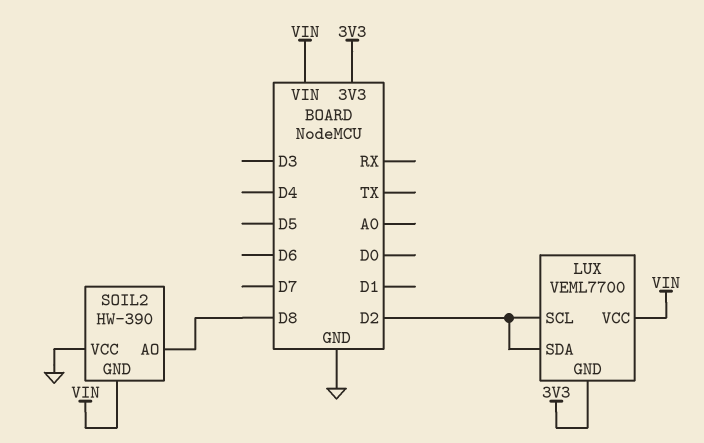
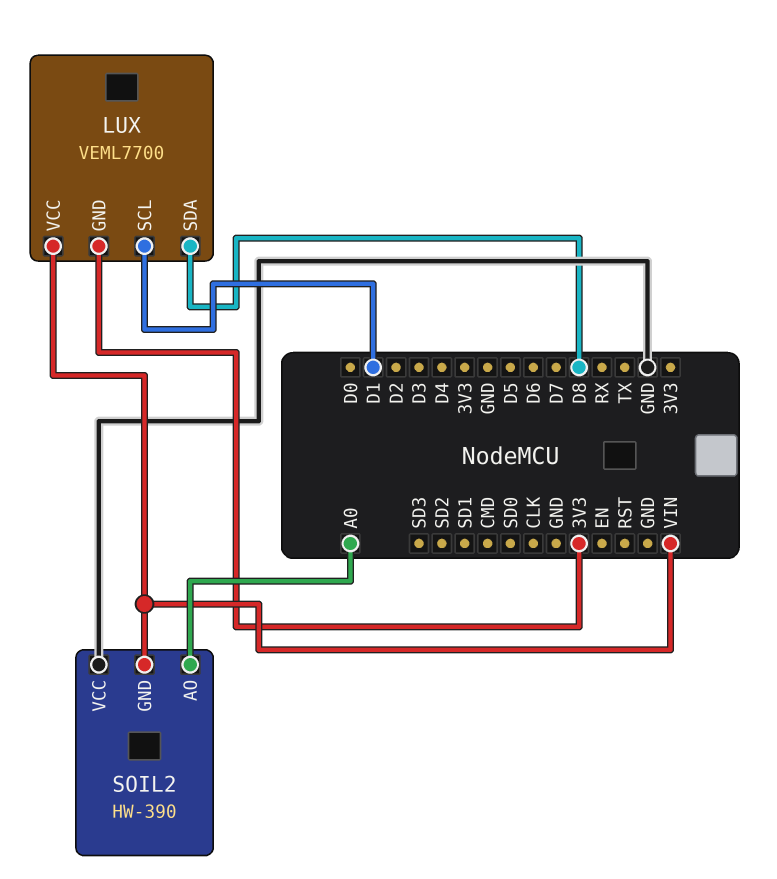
LUX pin SCL: D2 -> D1
LUX pin SDA: D2 -> D8
SOIL2 pin AO: D8 -> A0

